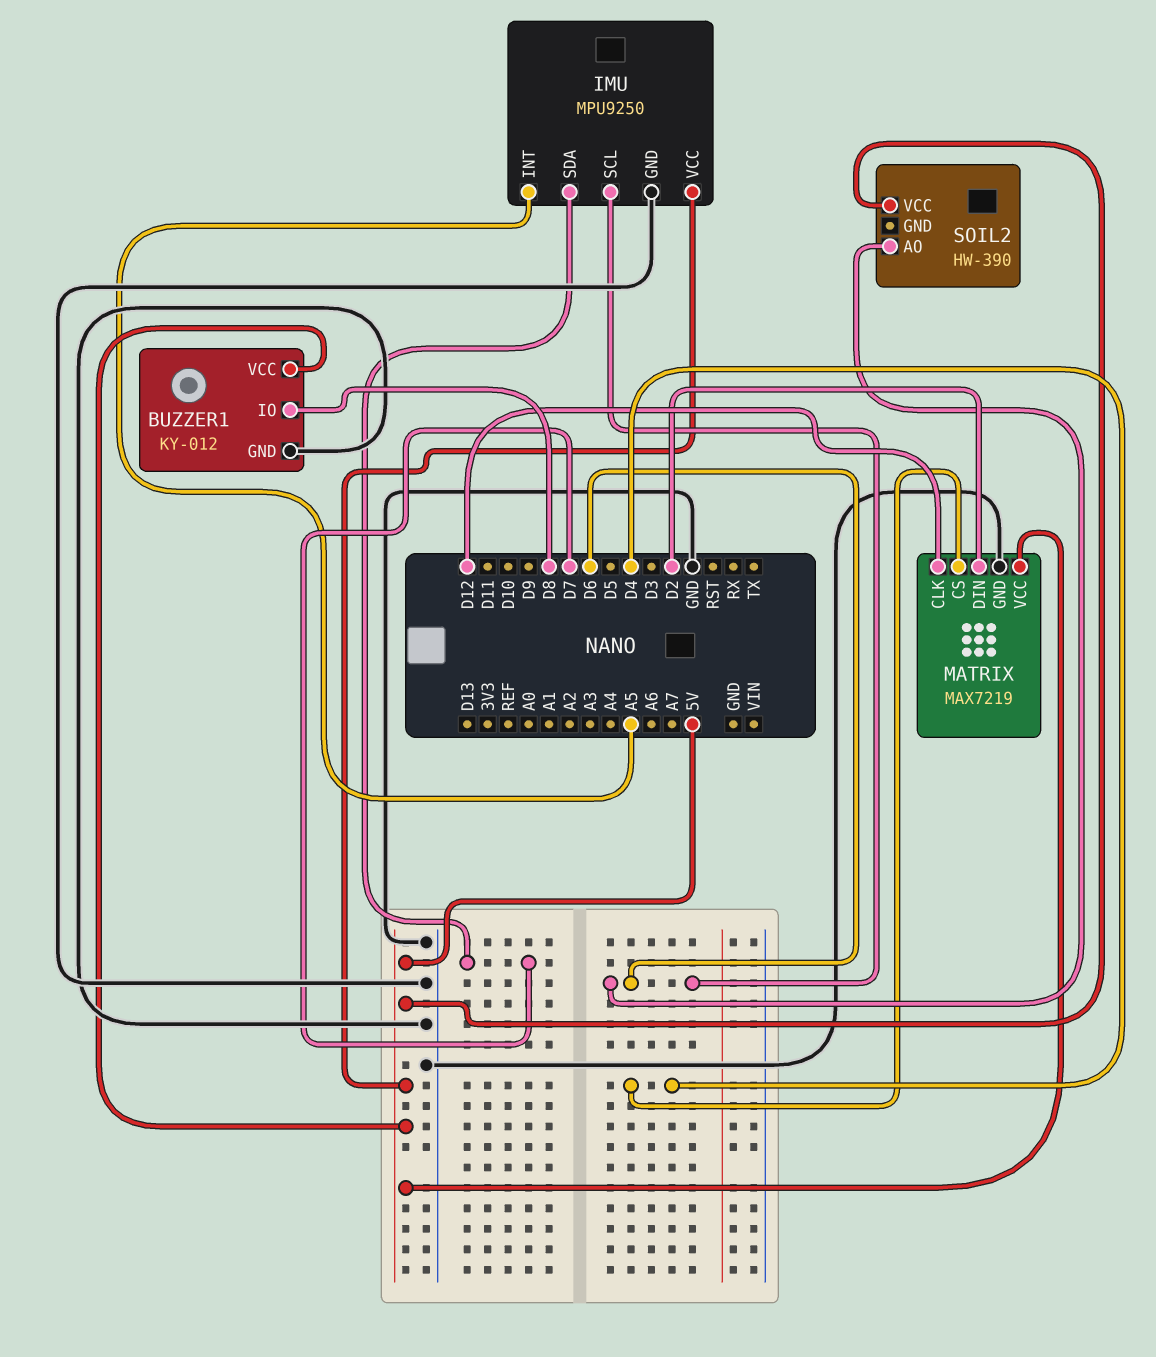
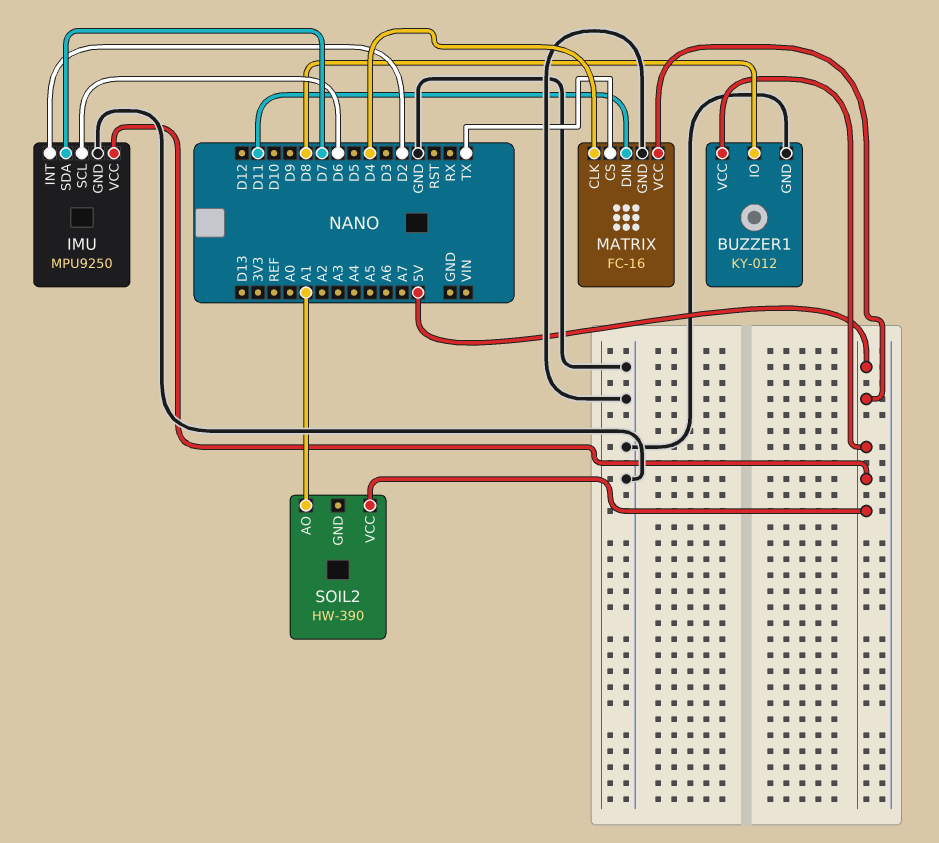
IMU pin INT: A5 -> D2
MATRIX: MAX7219 -> FC-16
MATRIX pin CLK: D12 -> D4
MATRIX pin CS: D4 -> TX
MATRIX pin DIN: D2 -> D11
SOIL2 pin AO: D6 -> A1

